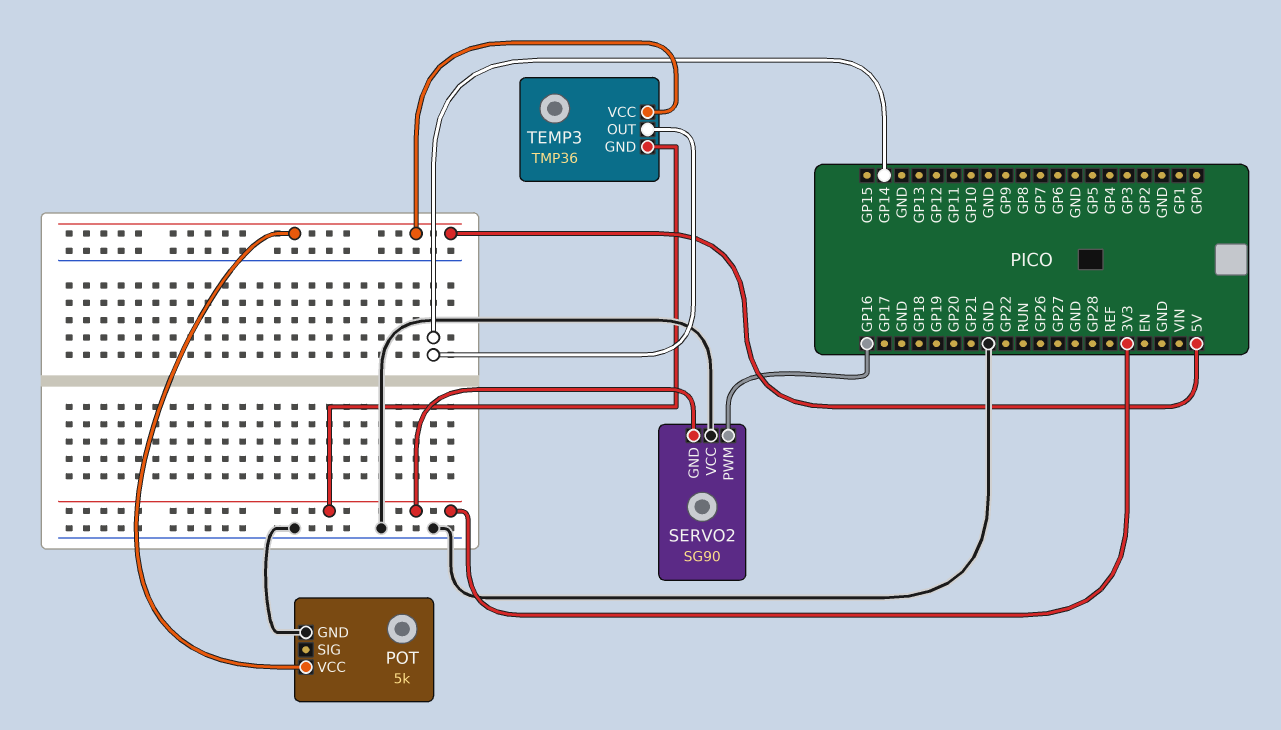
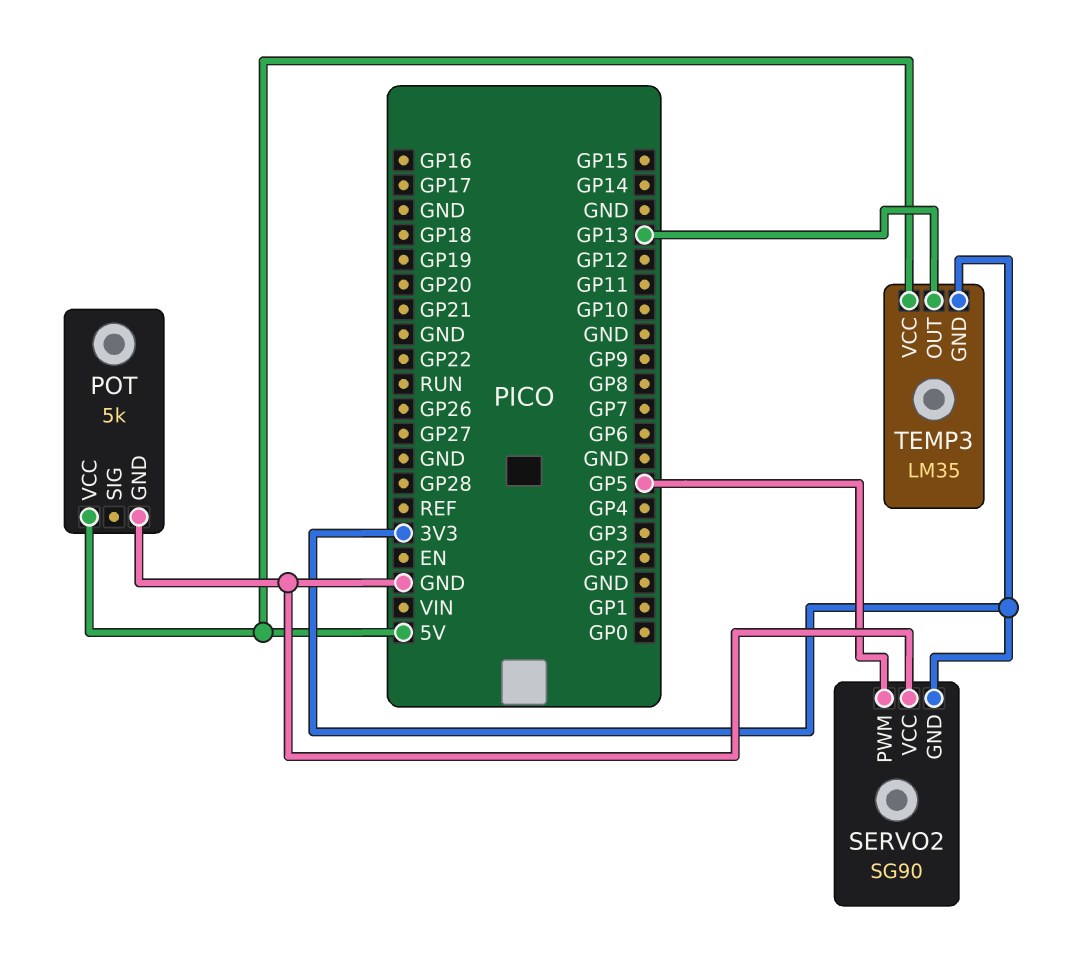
SERVO2 pin PWM: GP16 -> GP5
TEMP3: TMP36 -> LM35
TEMP3 pin OUT: GP14 -> GP13

